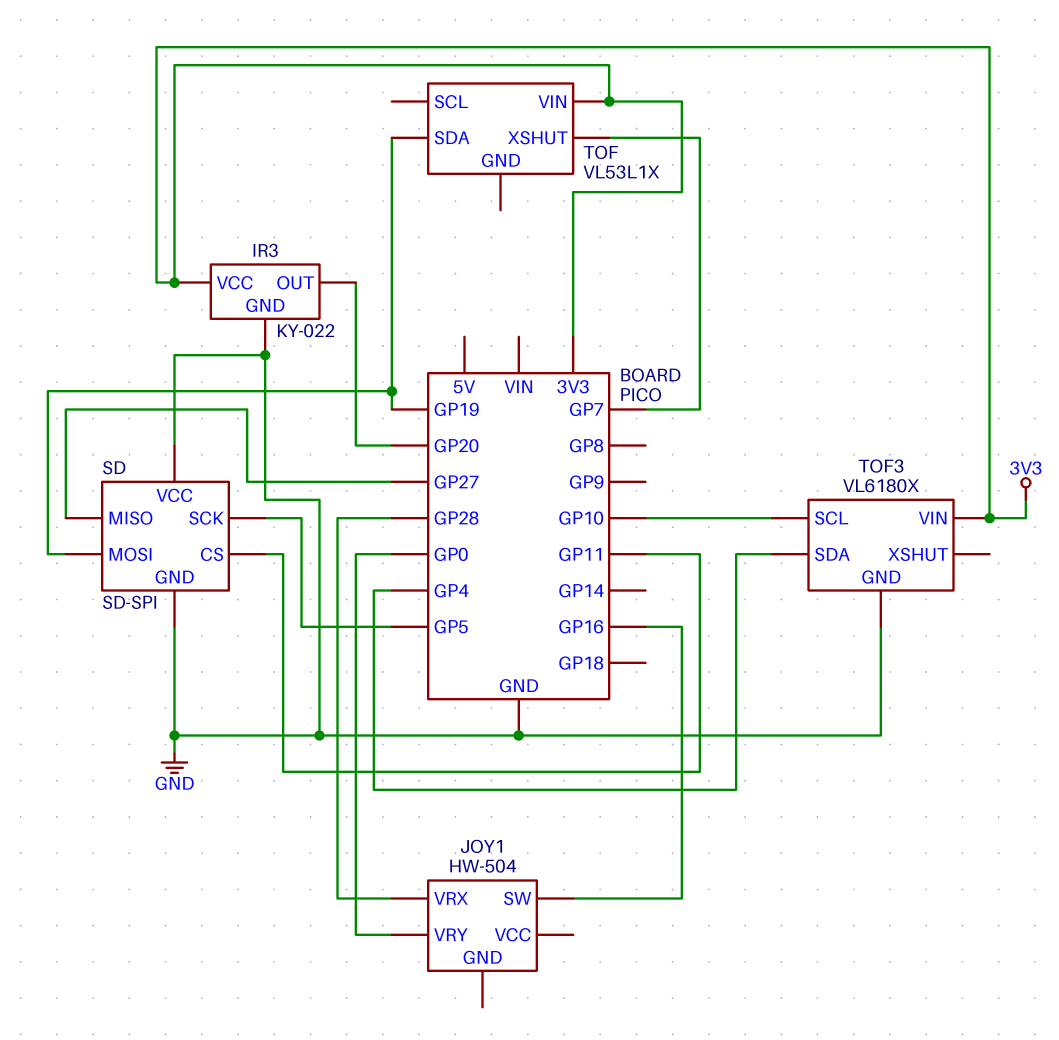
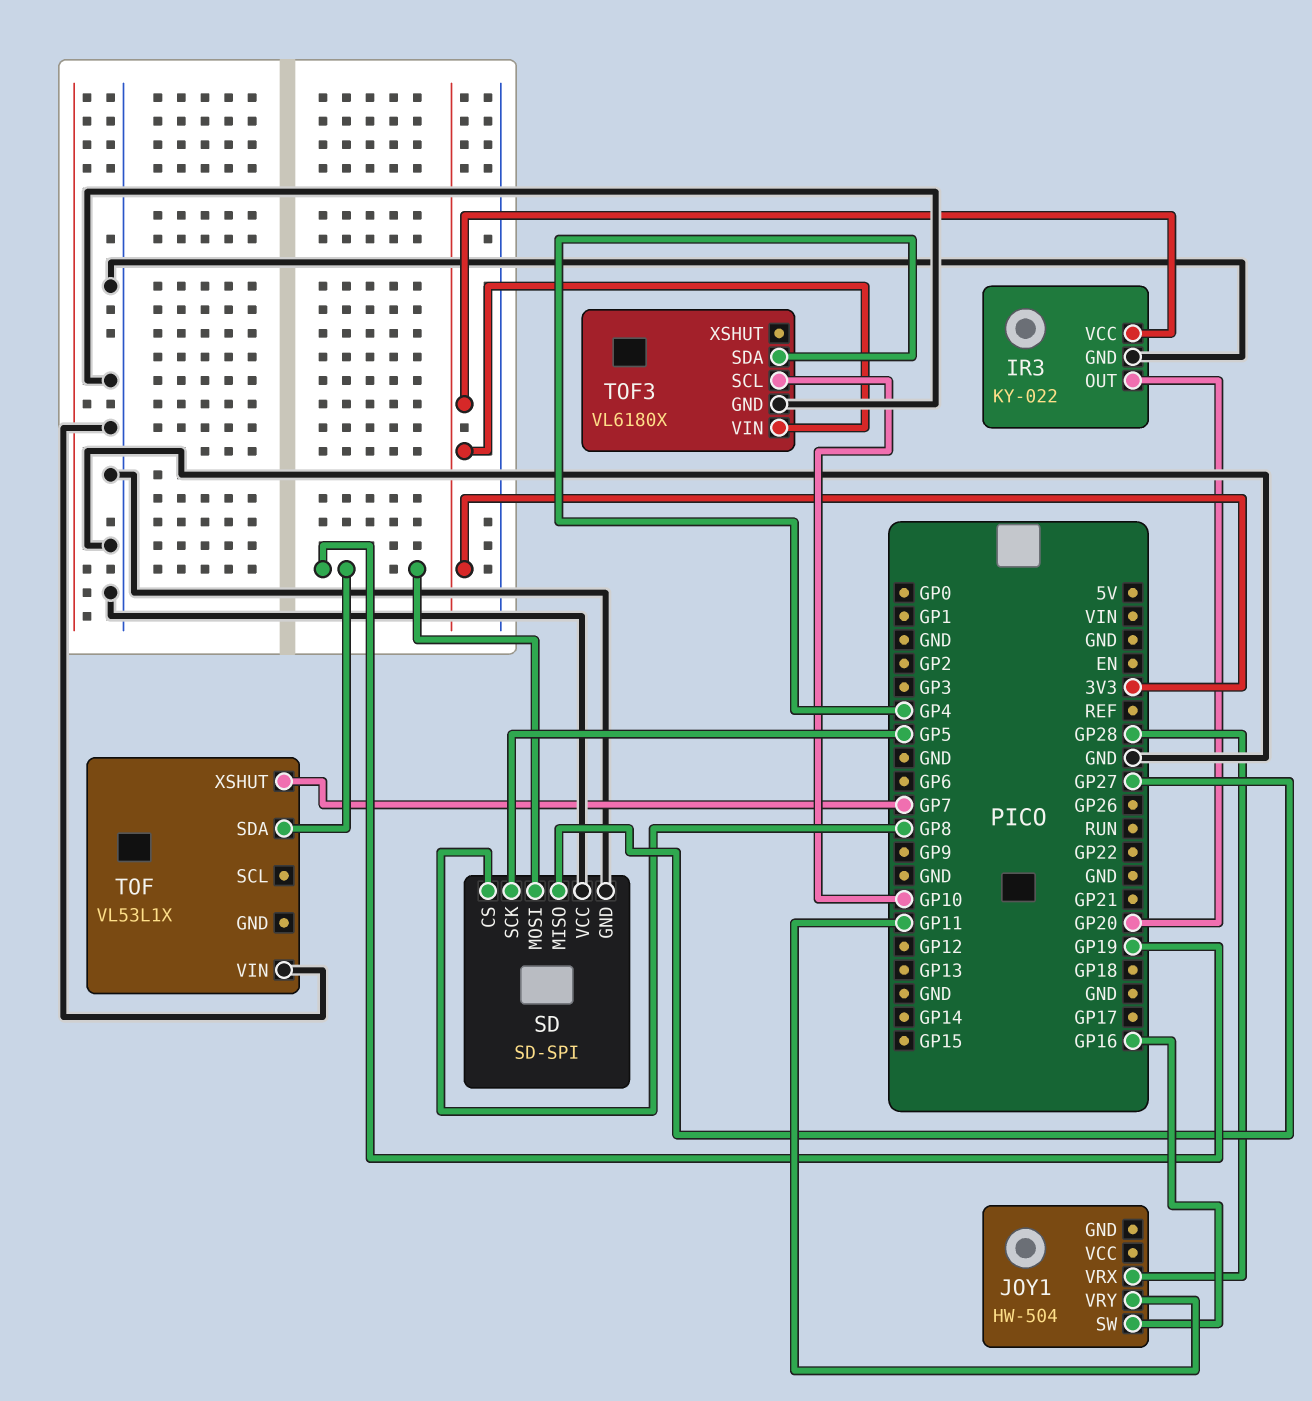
JOY1 pin VRY: GP0 -> GP11
SD pin CS: GP11 -> GP8
TOF pin VIN: 3V3 -> GND

